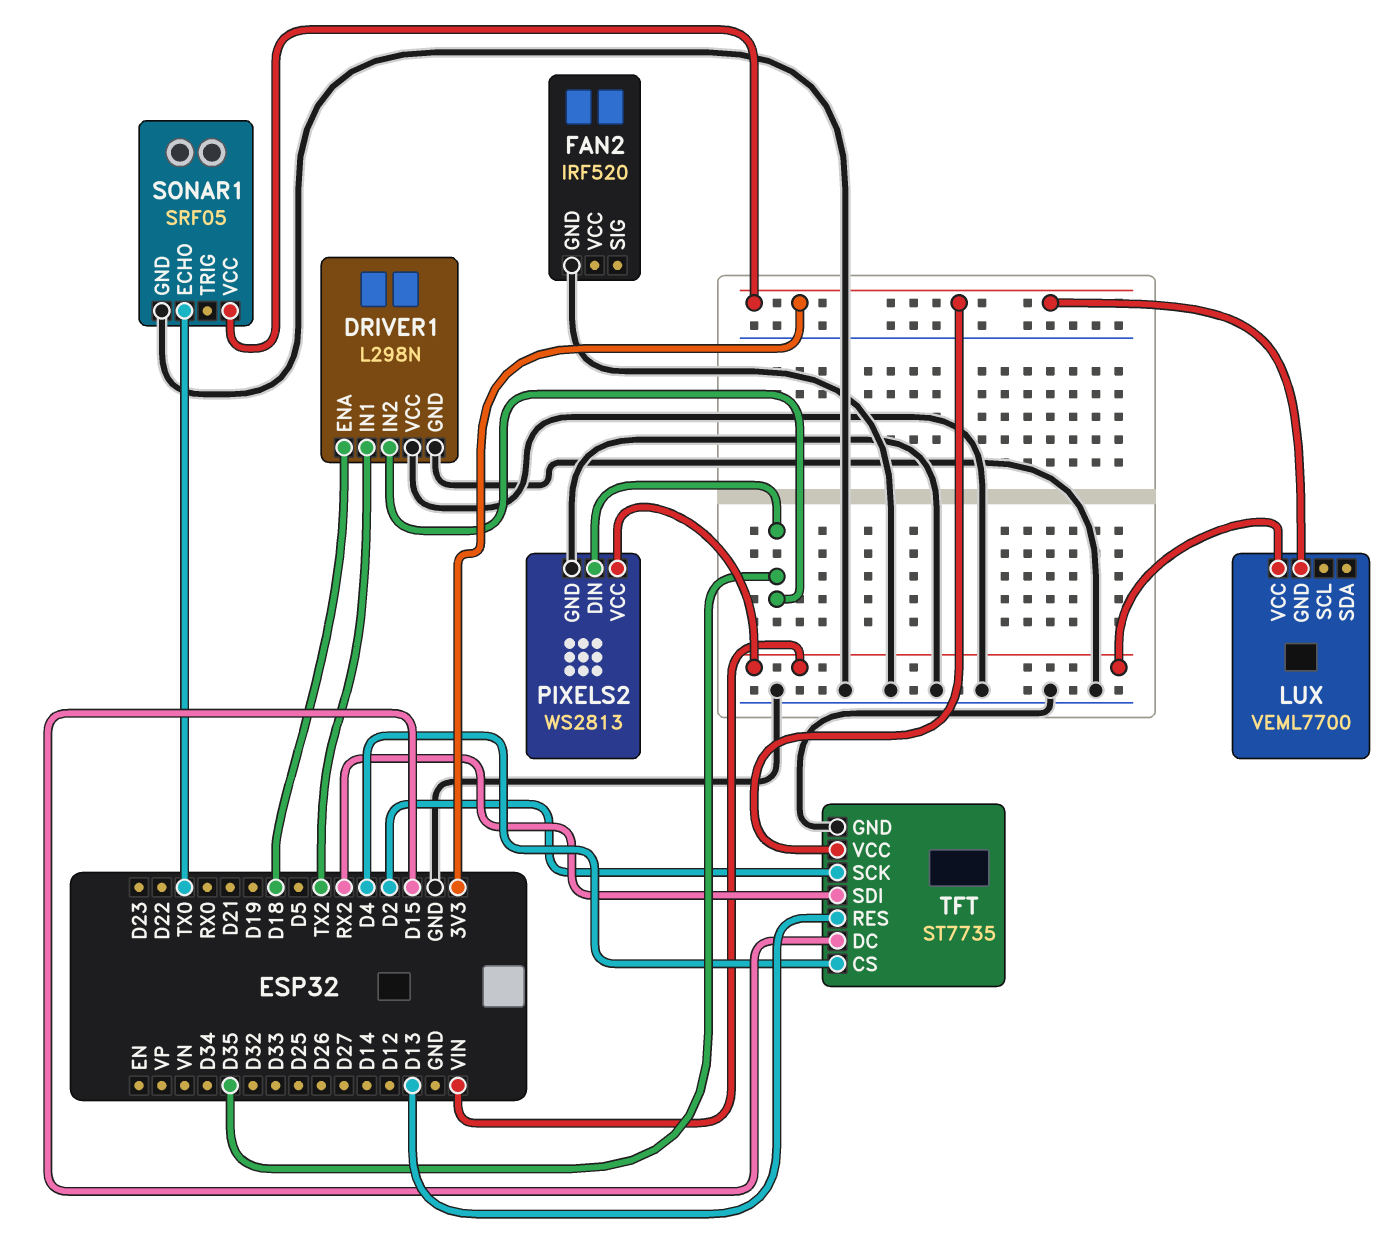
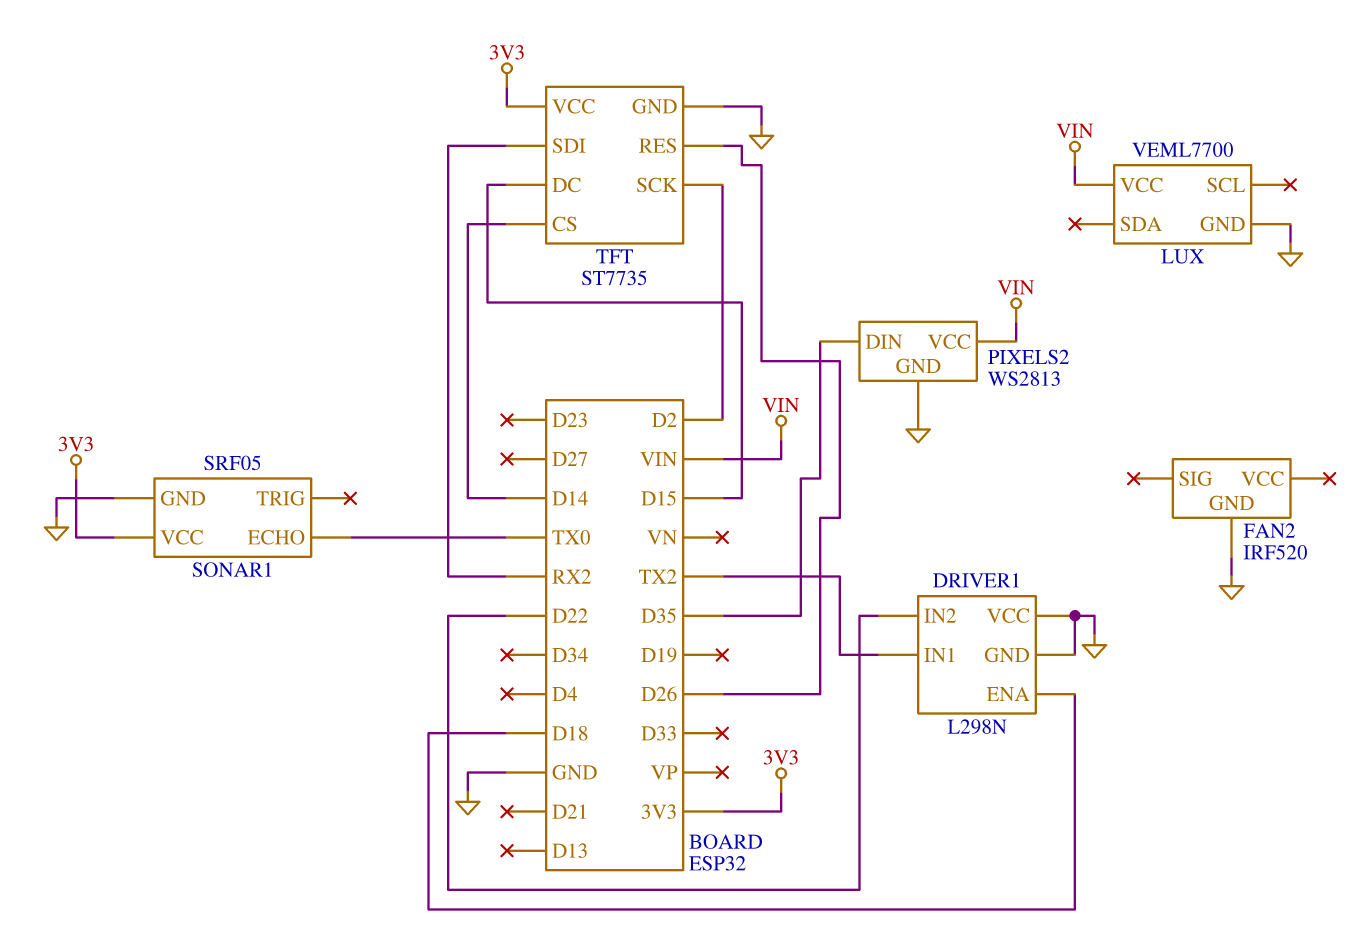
DRIVER1 pin IN2: D35 -> D22
LUX pin GND: 3V3 -> GND
TFT pin CS: D4 -> D14
TFT pin RES: D13 -> D26

